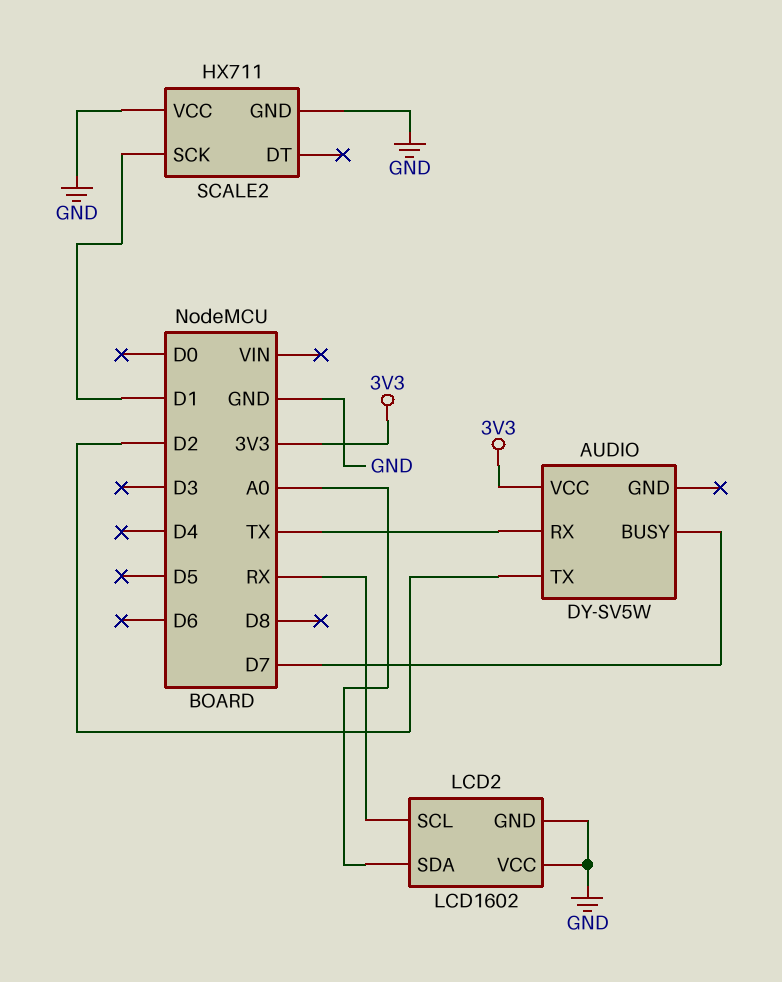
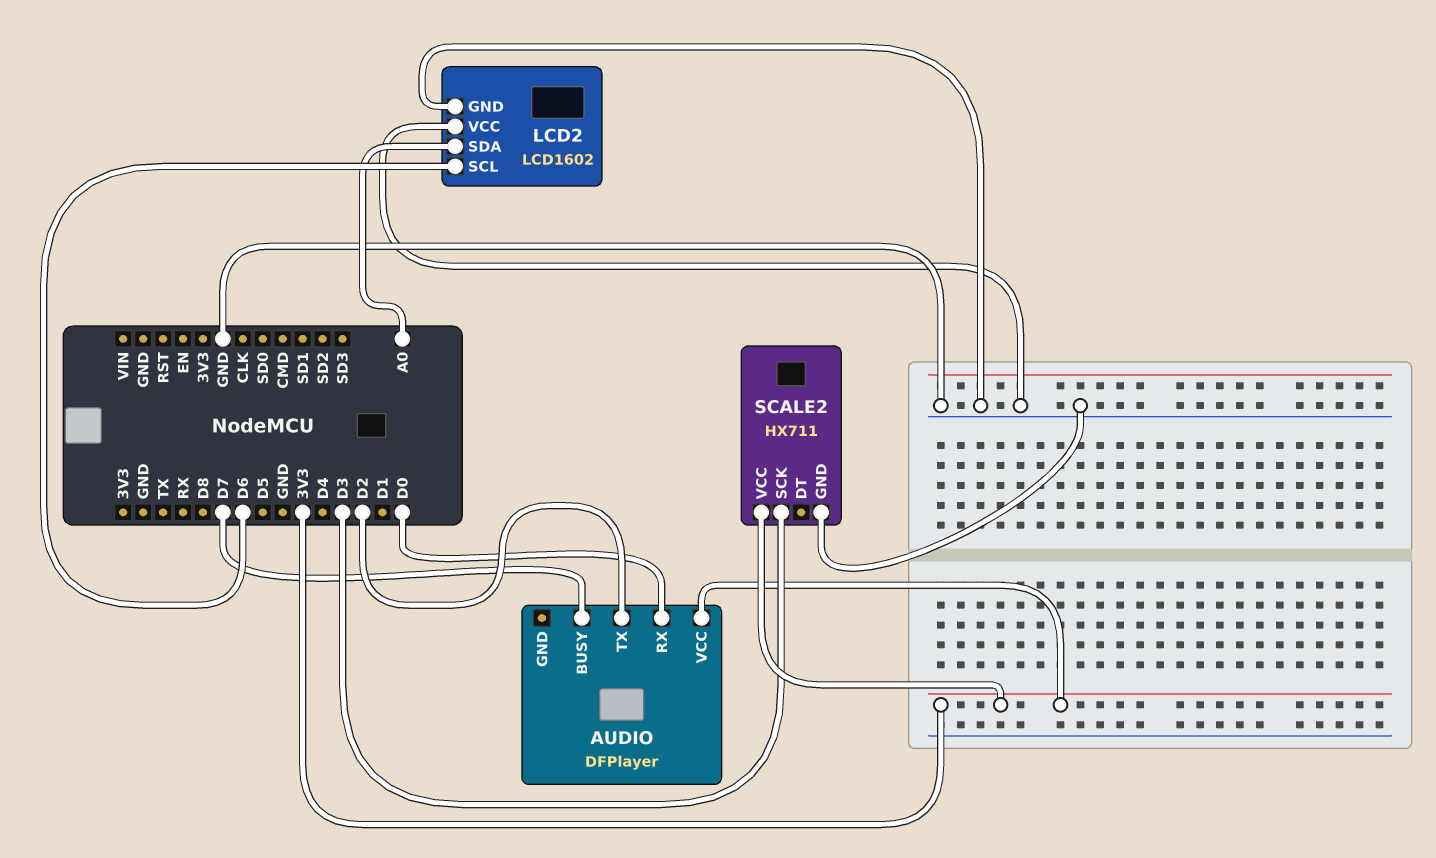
AUDIO: DY-SV5W -> DFPlayer
AUDIO pin RX: TX -> D0
LCD2 pin SCL: RX -> D6
SCALE2 pin SCK: D1 -> D3
SCALE2 pin VCC: GND -> 3V3

